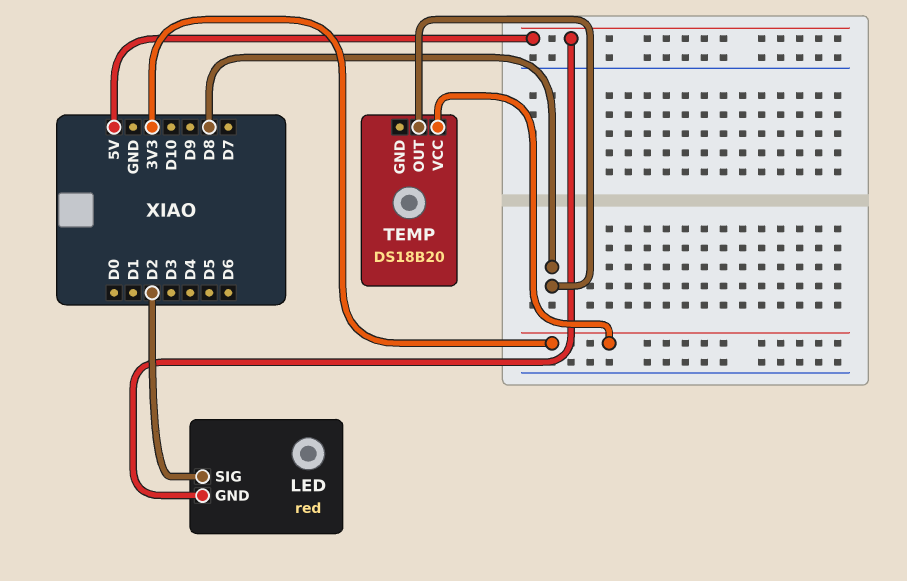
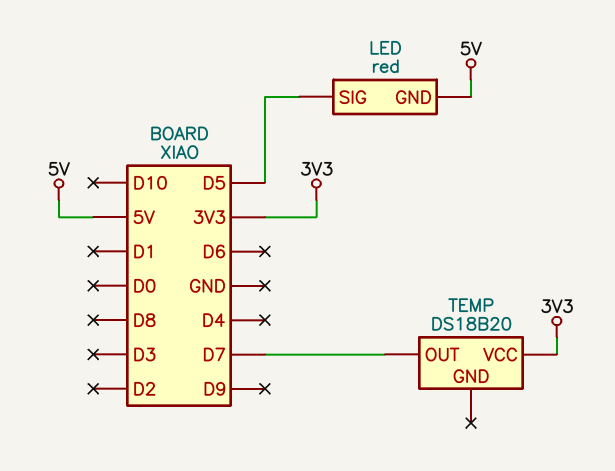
LED pin SIG: D2 -> D5
TEMP pin OUT: D8 -> D7

